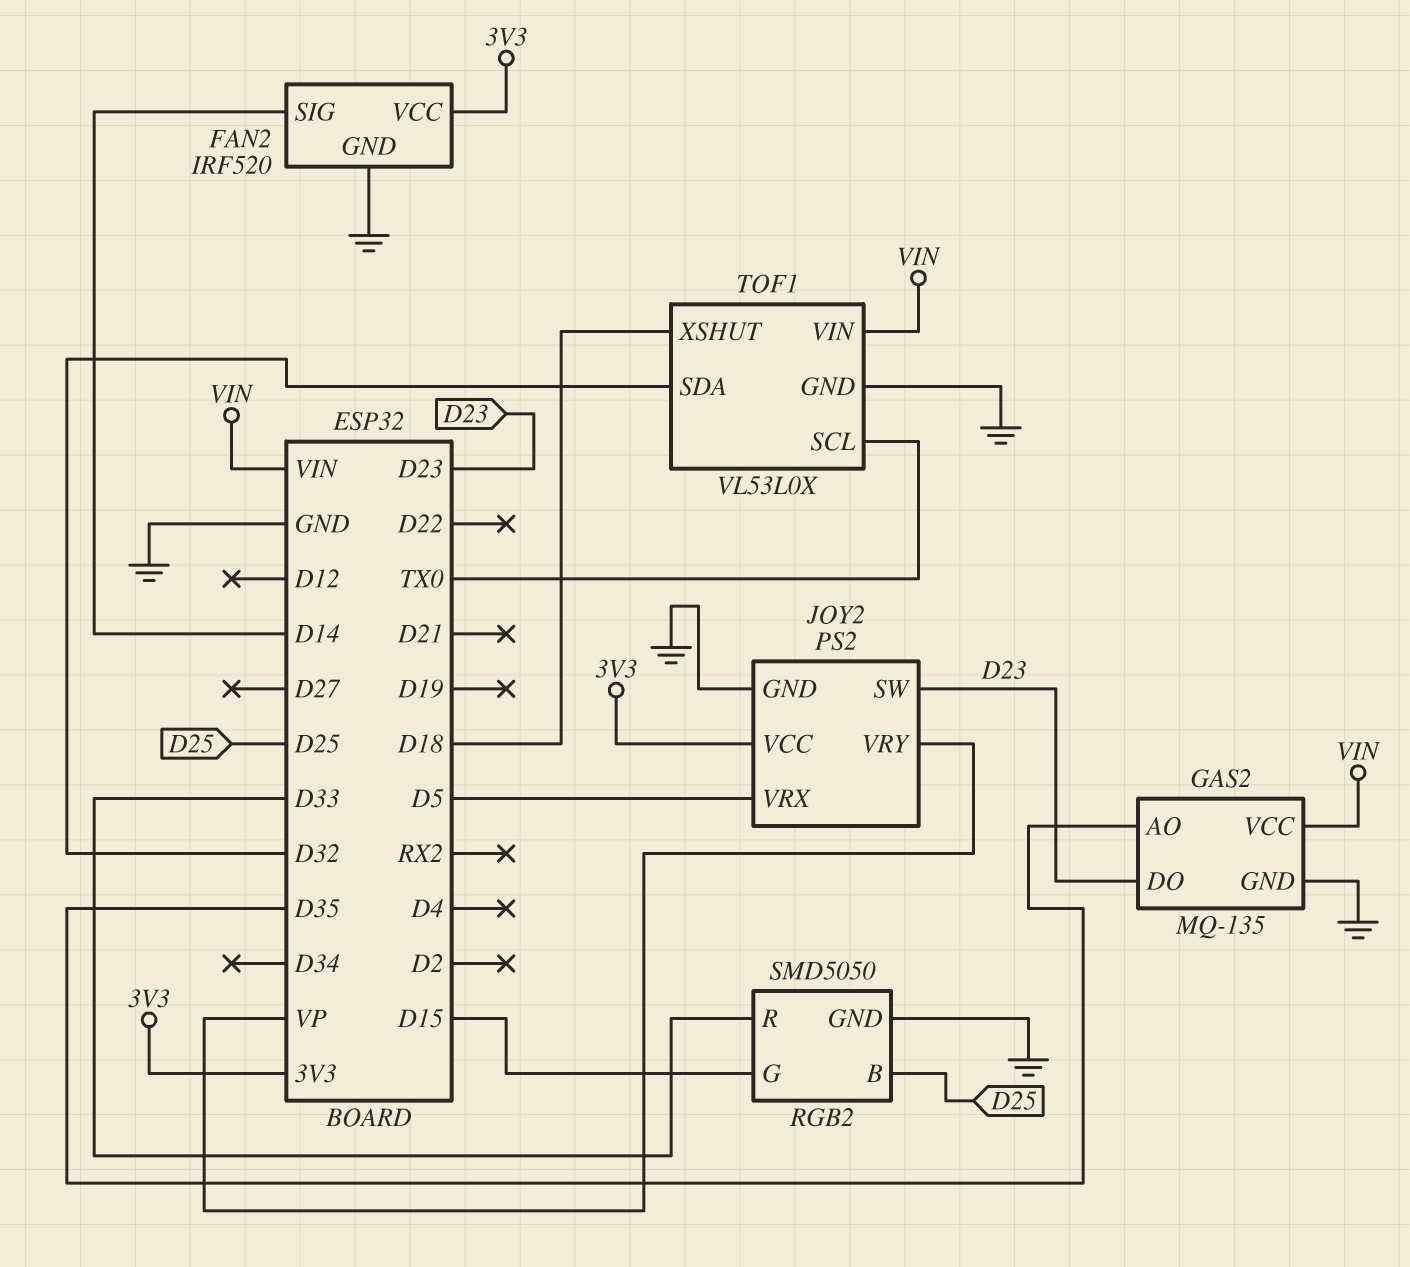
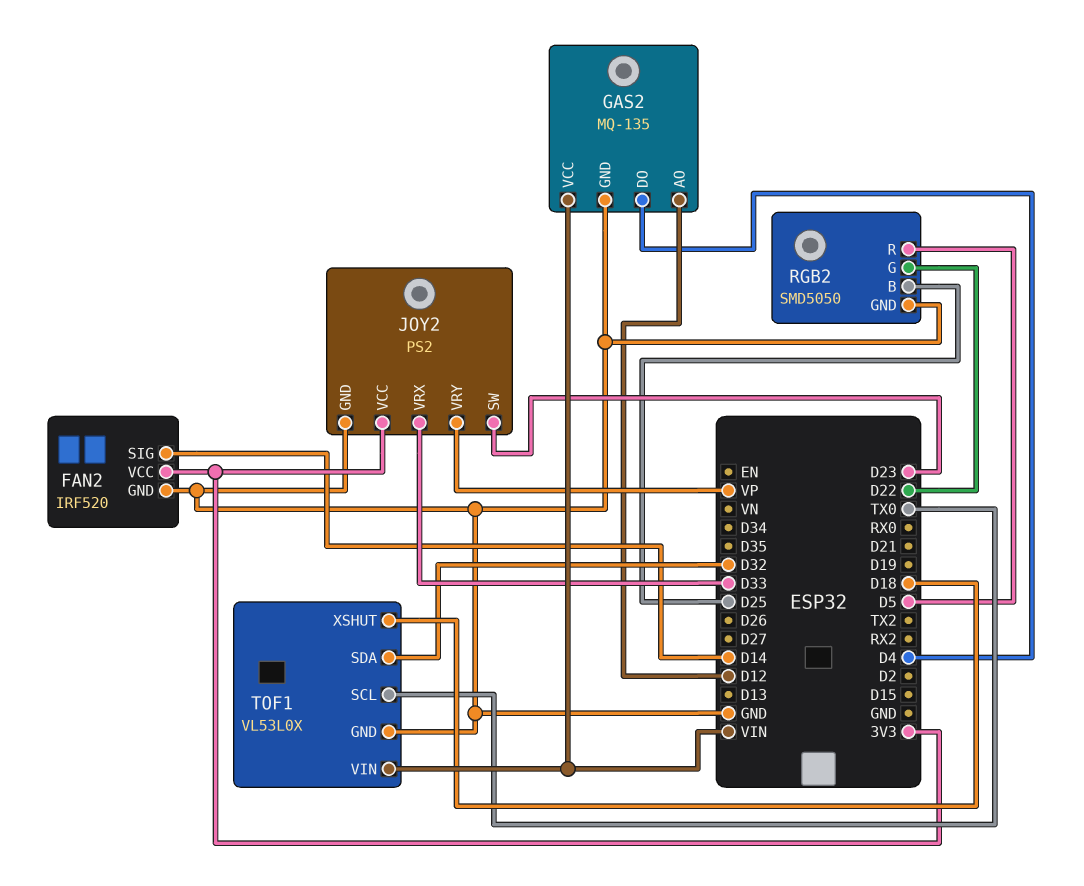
GAS2 pin AO: D35 -> D12
GAS2 pin DO: D23 -> D4
JOY2 pin VRX: D5 -> D33
RGB2 pin G: D15 -> D22
RGB2 pin R: D33 -> D5

